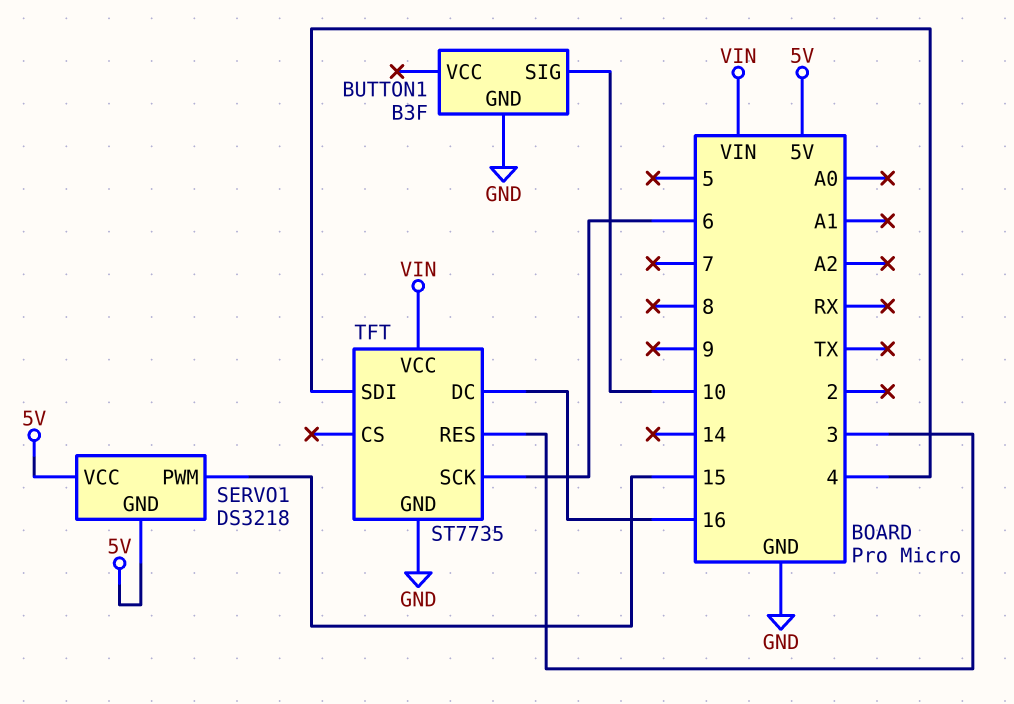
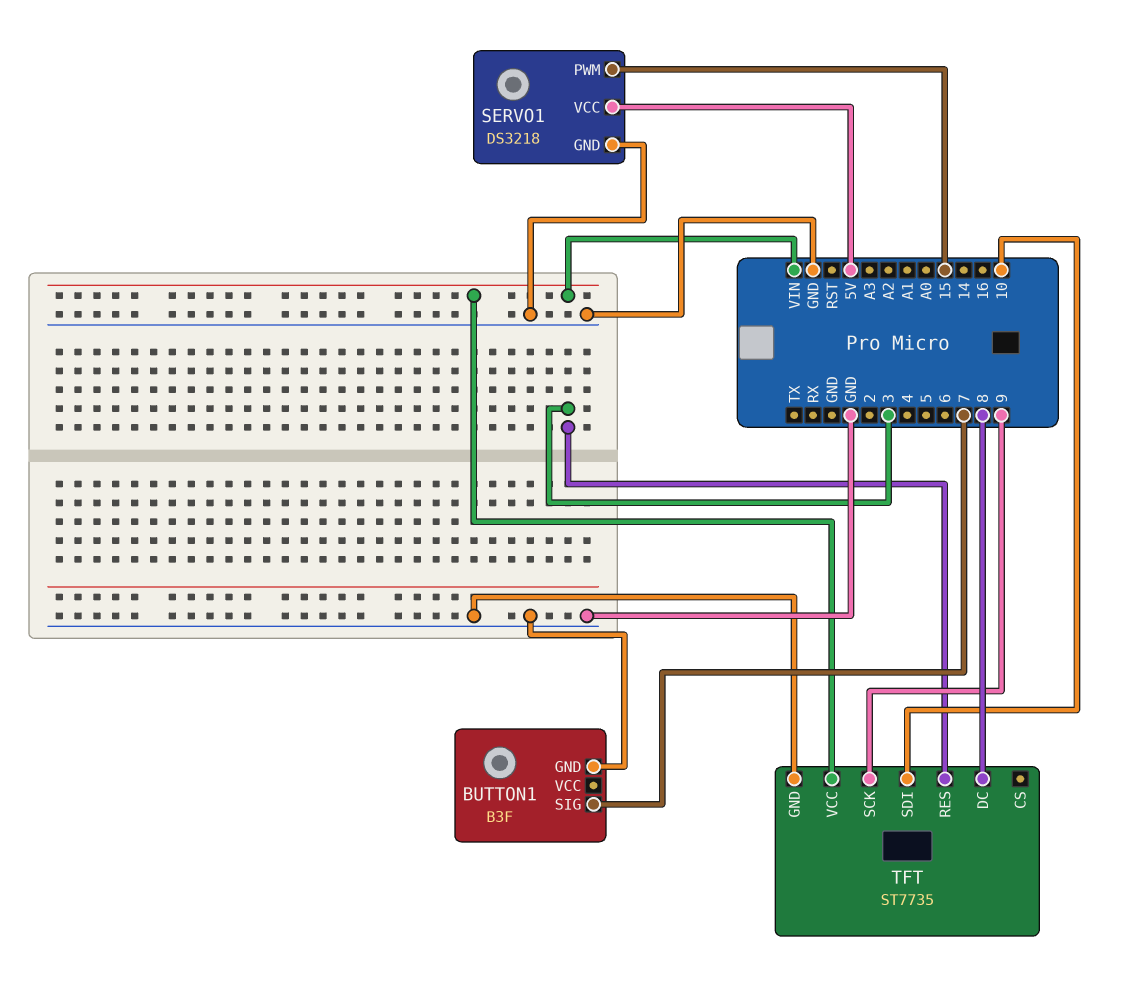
BUTTON1 pin SIG: 10 -> 7
SERVO1 pin GND: 5V -> GND
TFT pin DC: 16 -> 8
TFT pin SCK: 6 -> 9
TFT pin SDI: 4 -> 10

